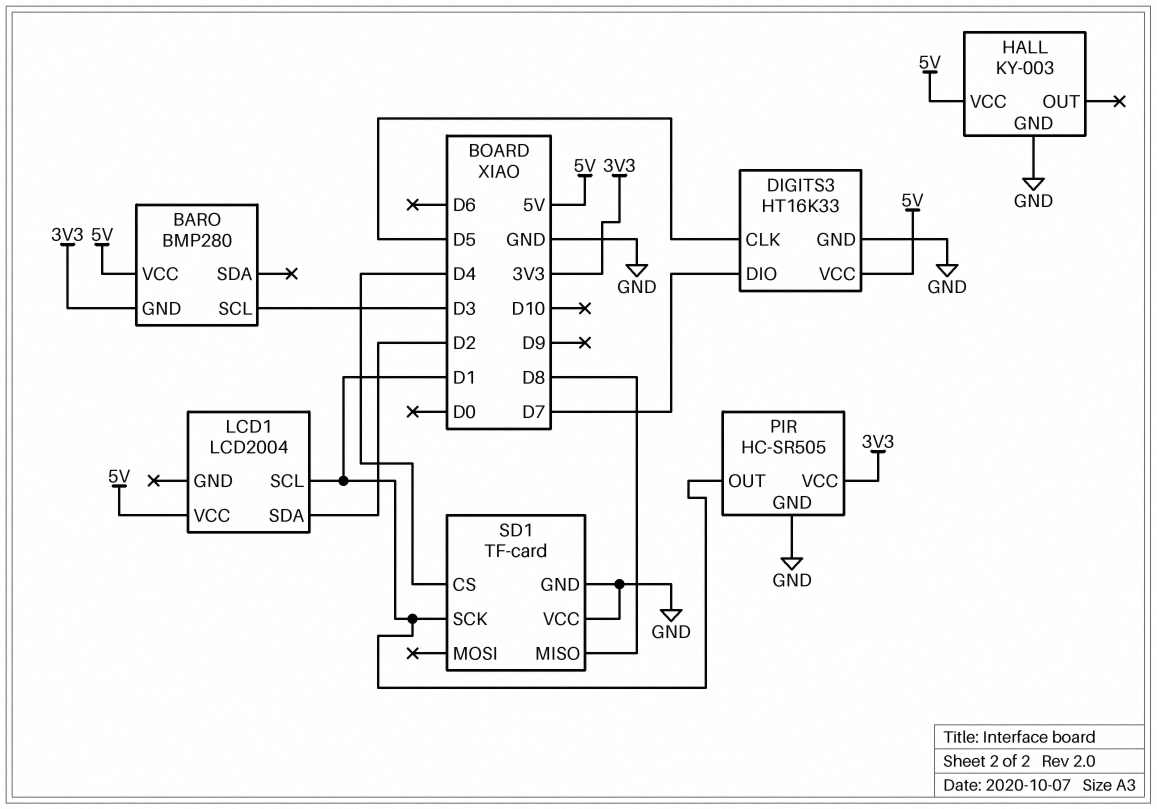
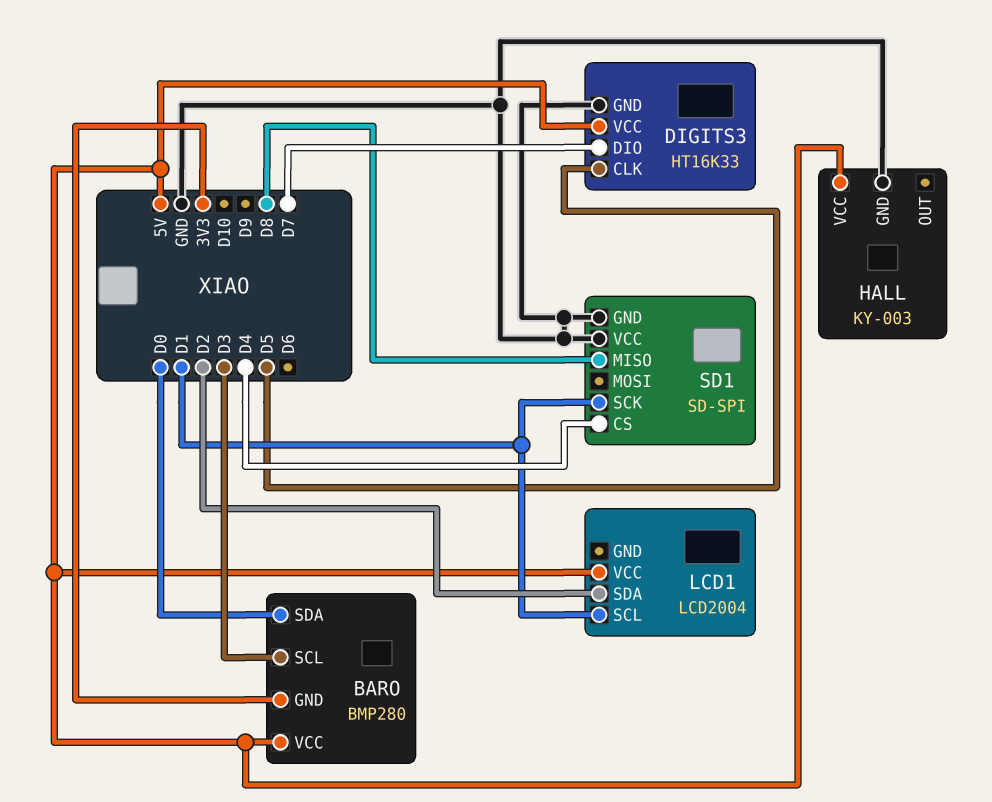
BARO pin SDA: none -> D0
PIR: HC-SR505 -> none
PIR pin GND: GND -> none
PIR pin OUT: D1 -> none
PIR pin VCC: 3V3 -> none
SD1: TF-card -> SD-SPI

